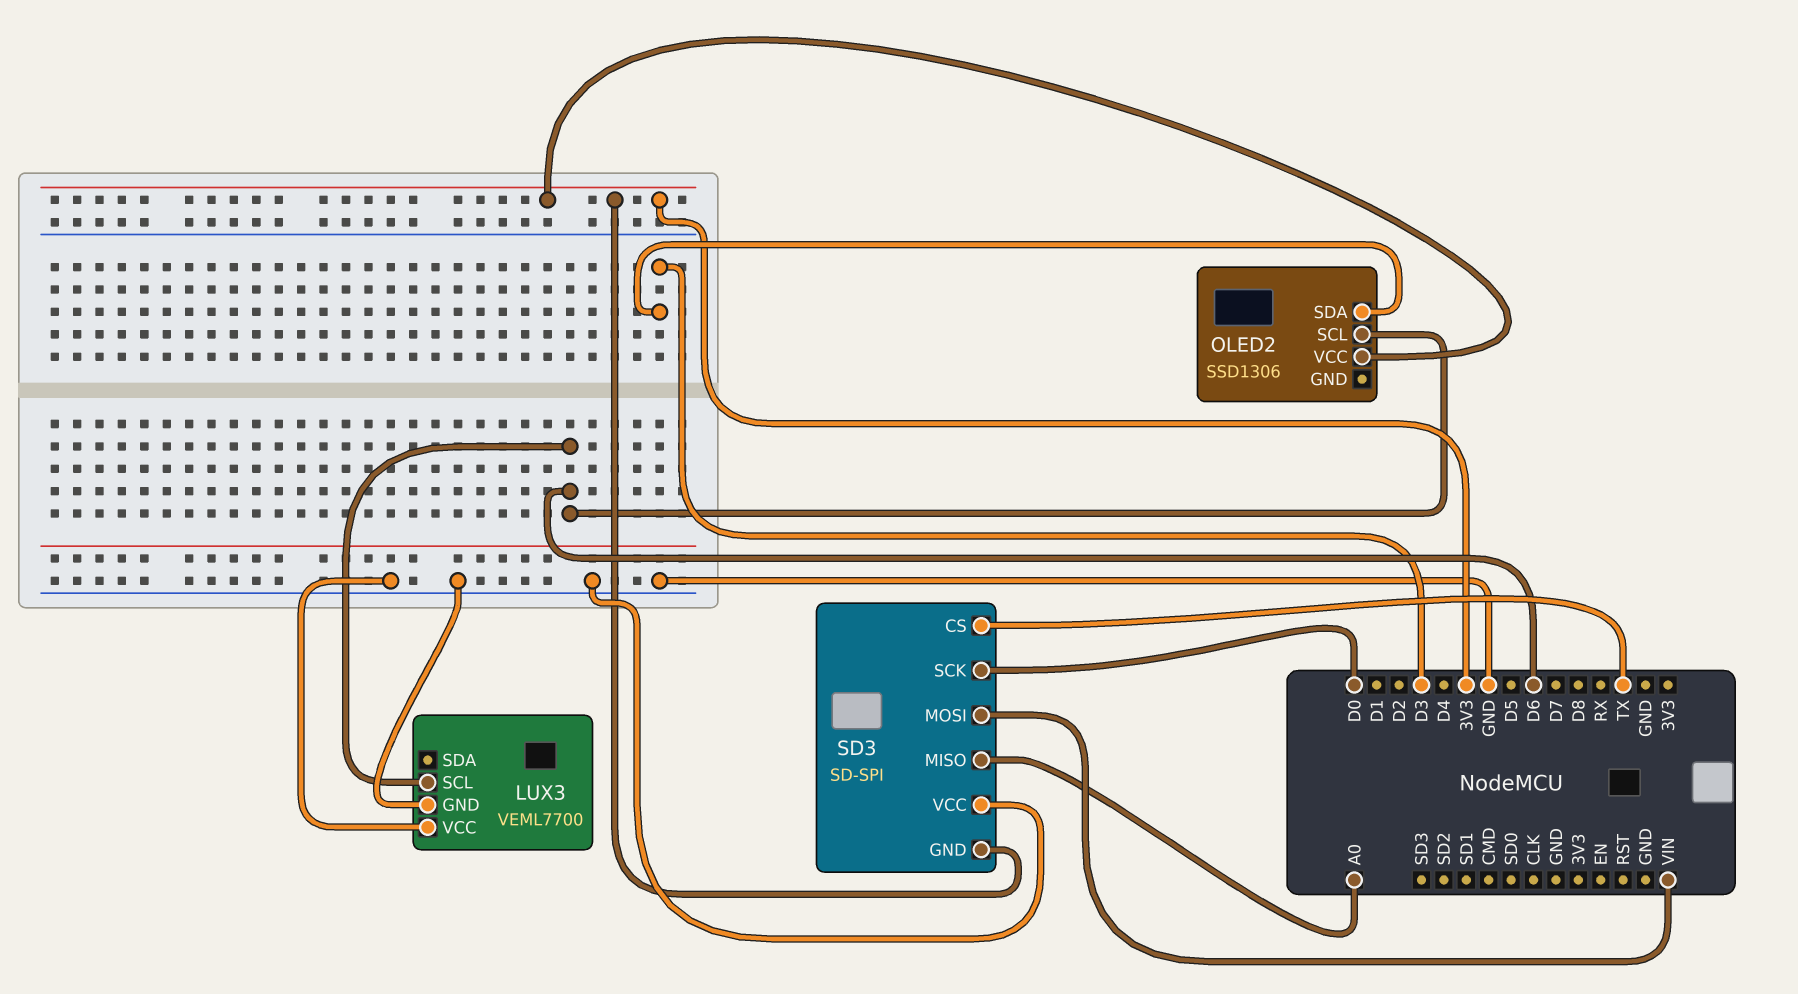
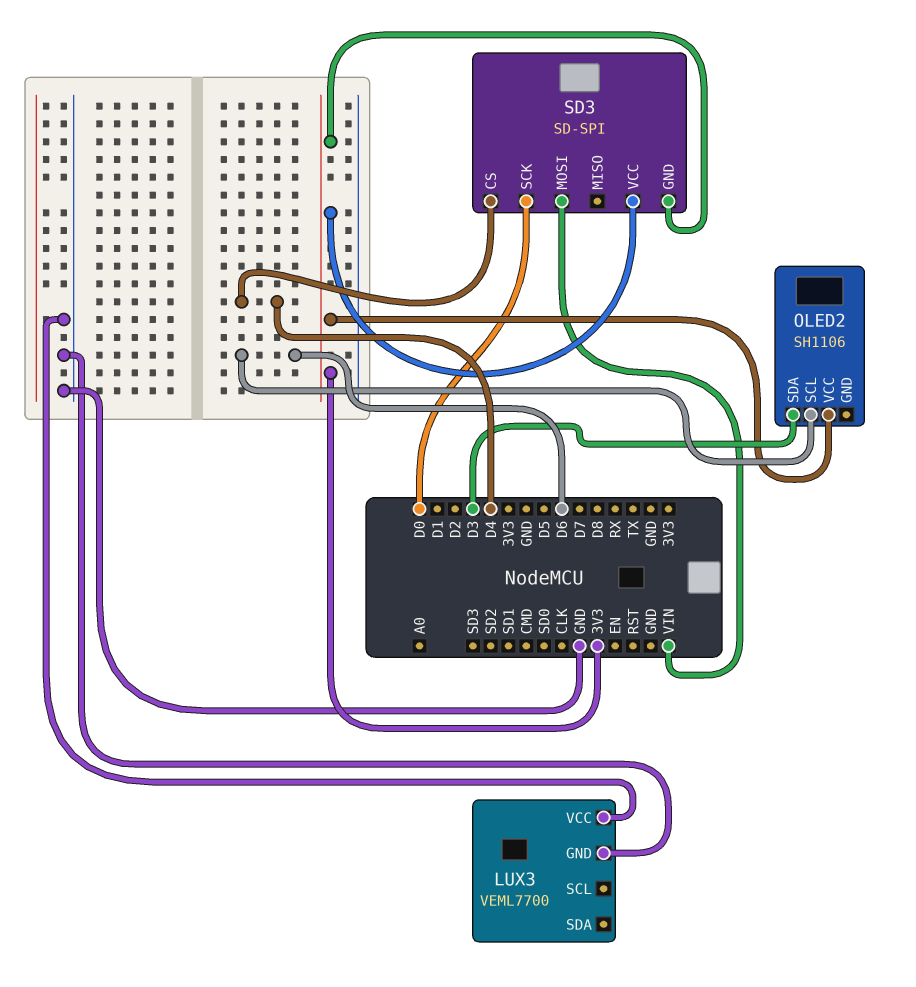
LUX3 pin SCL: D6 -> none
OLED2: SSD1306 -> SH1106
SD3 pin CS: TX -> D4
SD3 pin MISO: A0 -> none
SD3 pin VCC: GND -> 3V3

